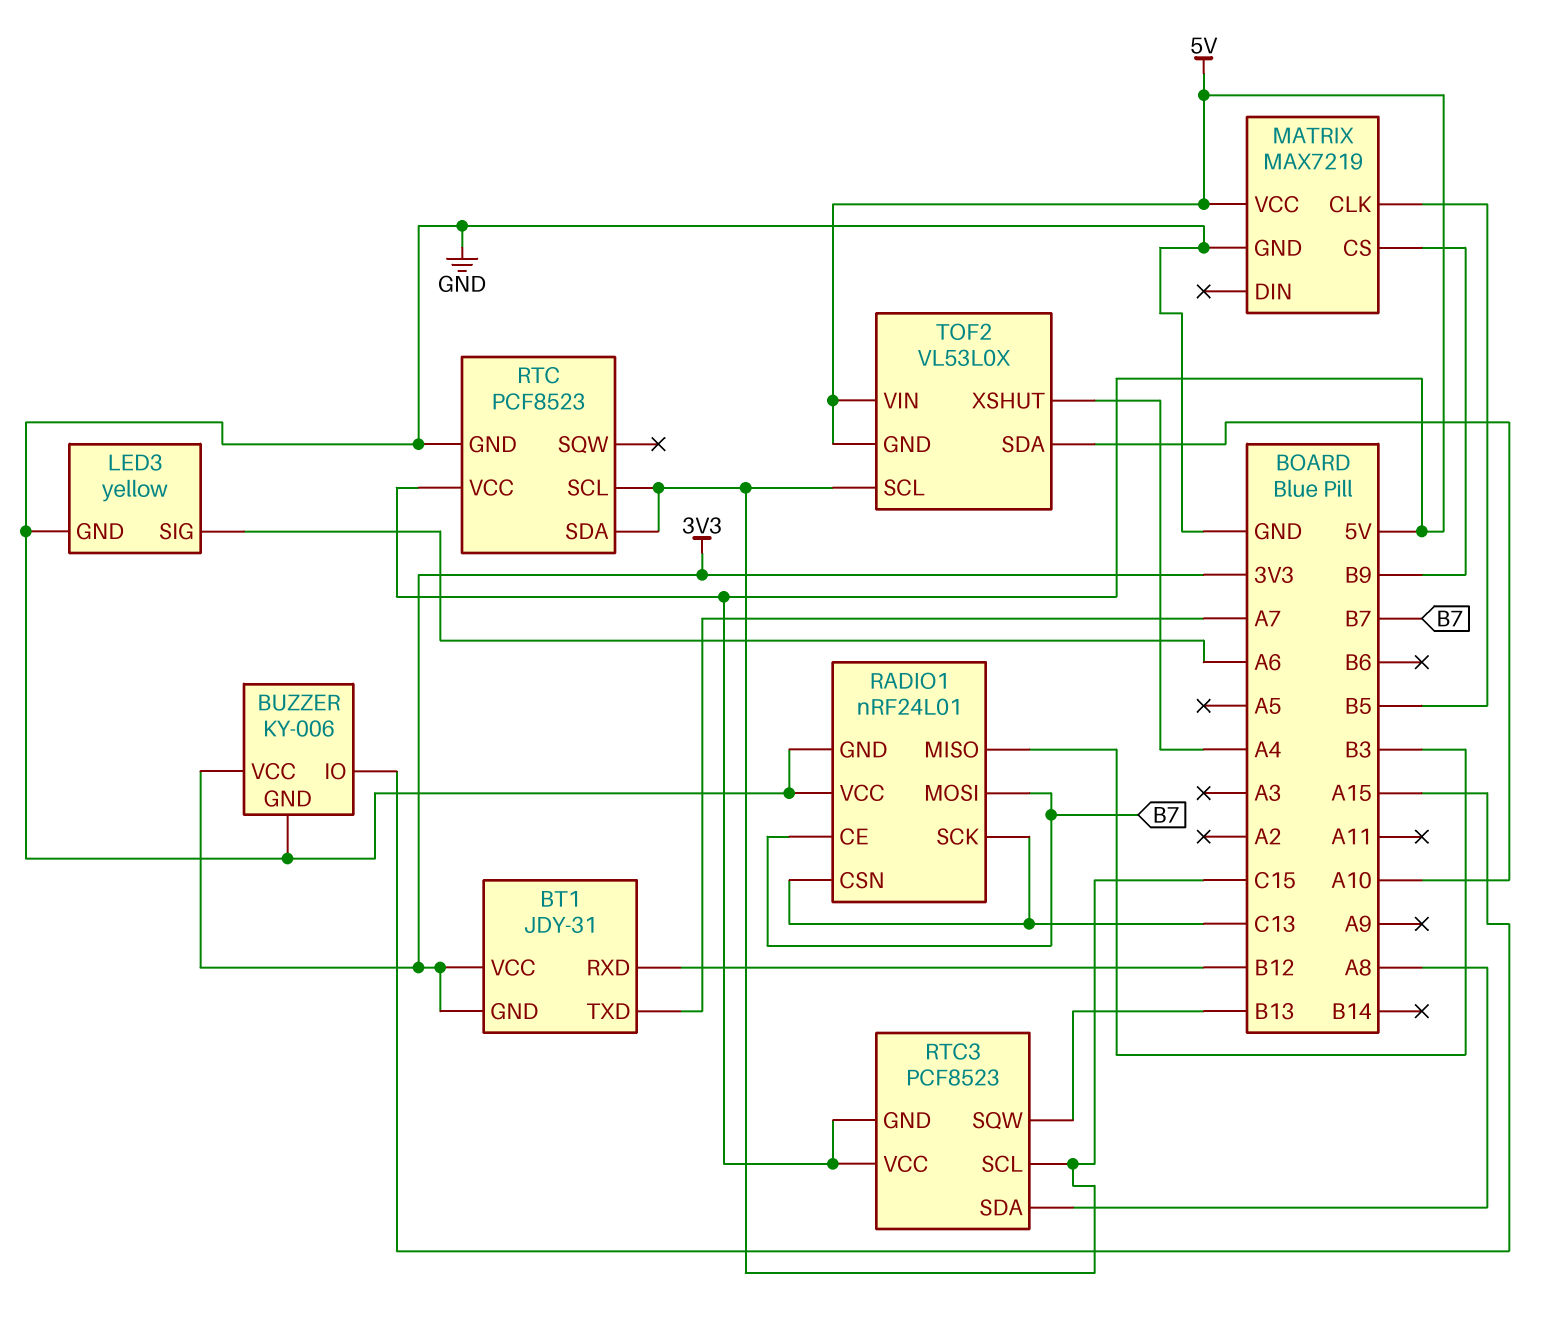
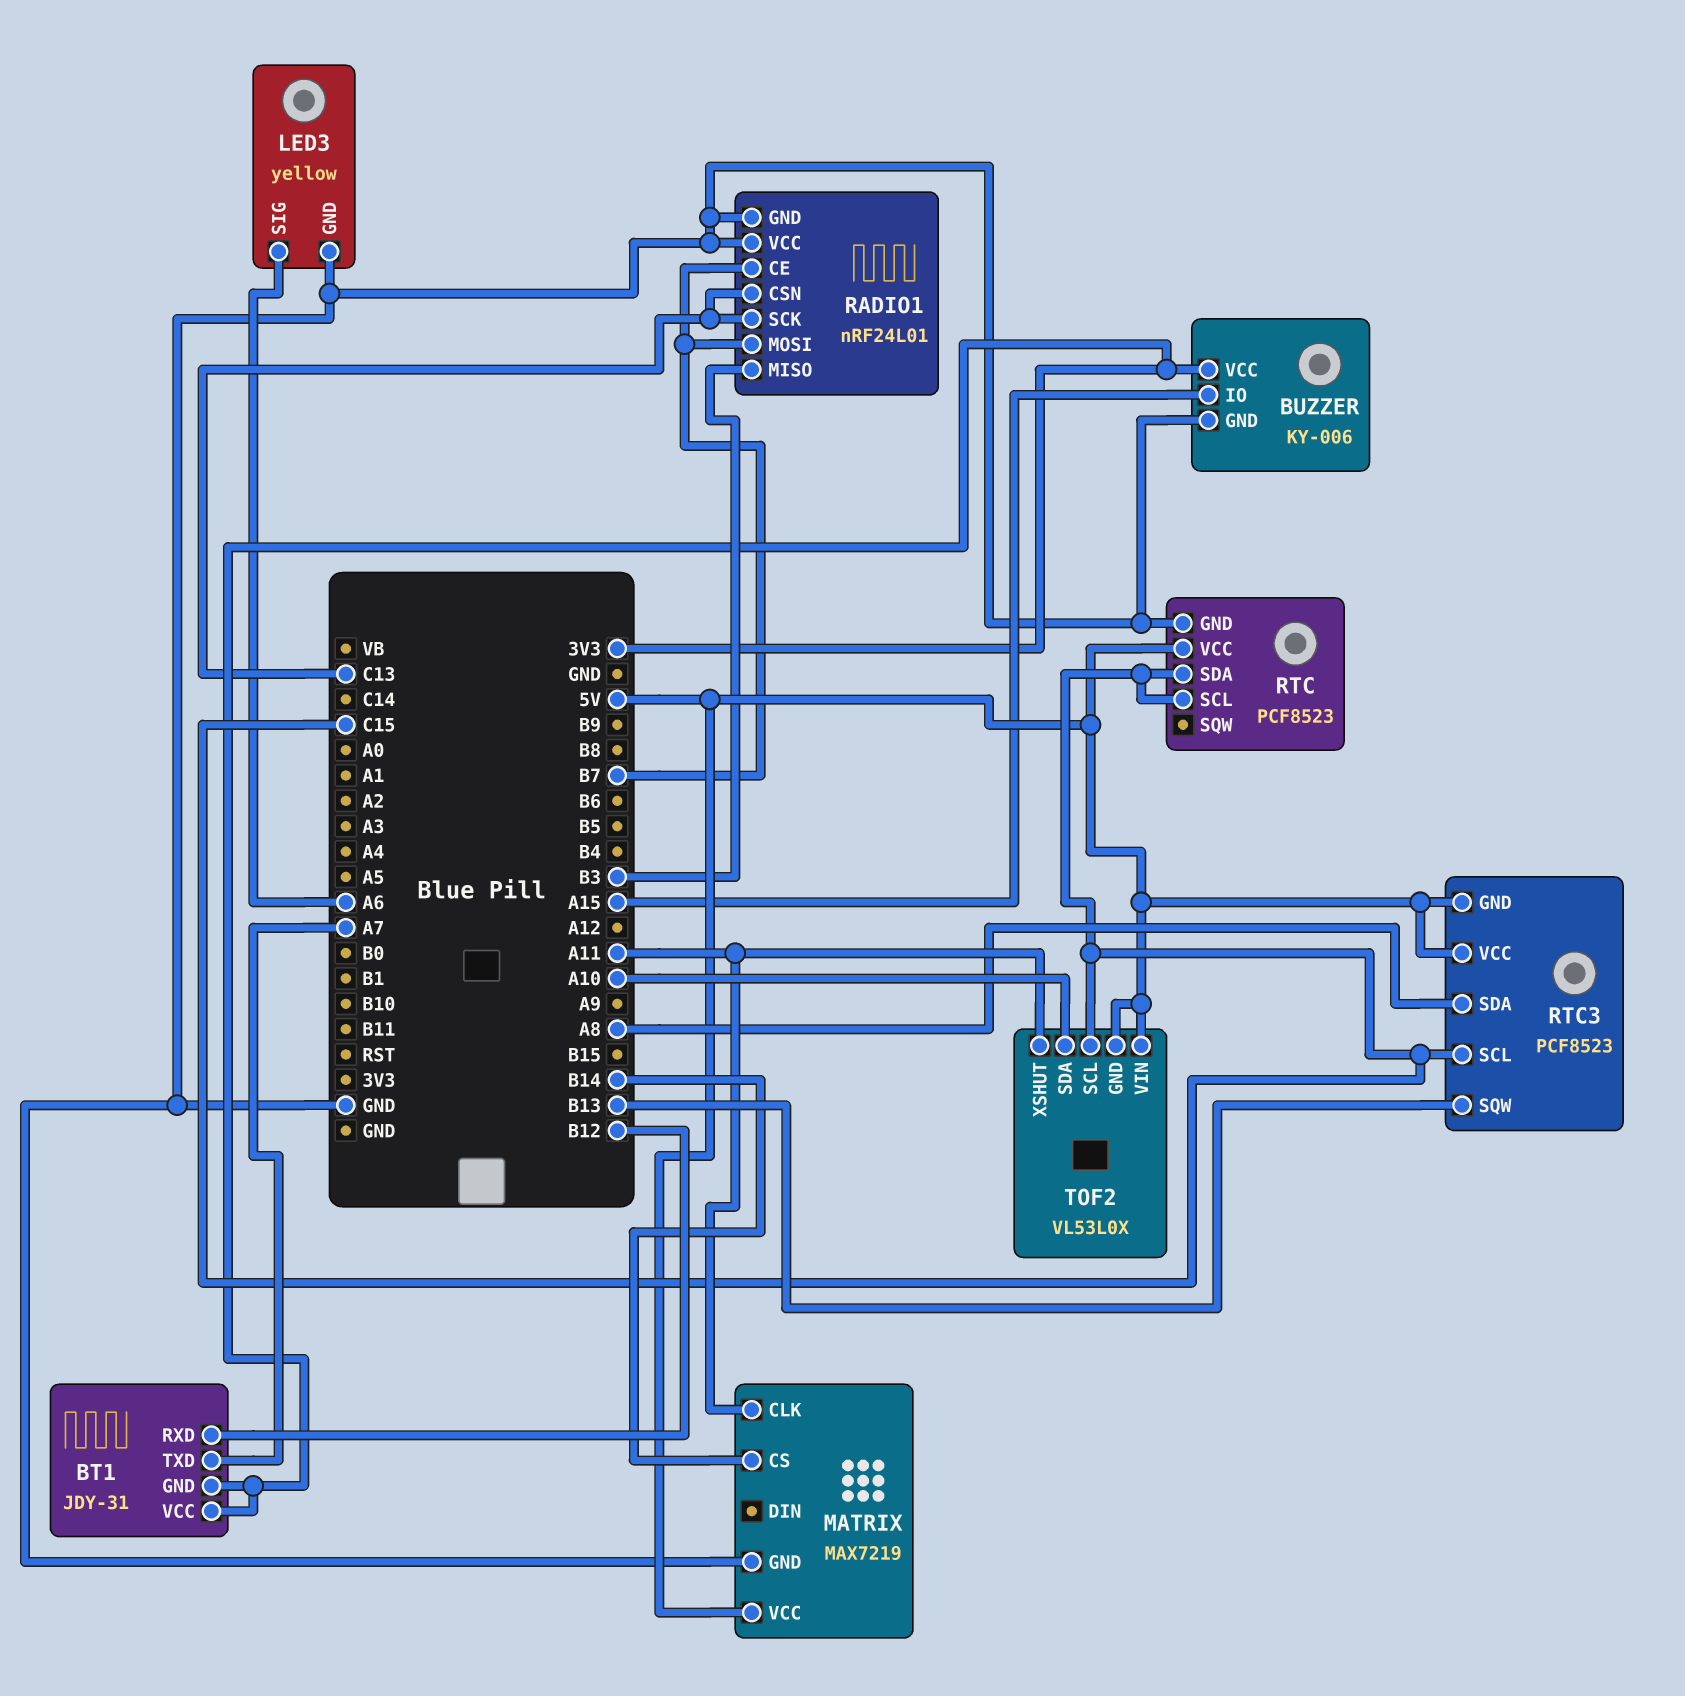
MATRIX pin CLK: B5 -> A11
MATRIX pin CS: B9 -> B14
TOF2 pin XSHUT: A4 -> A11

